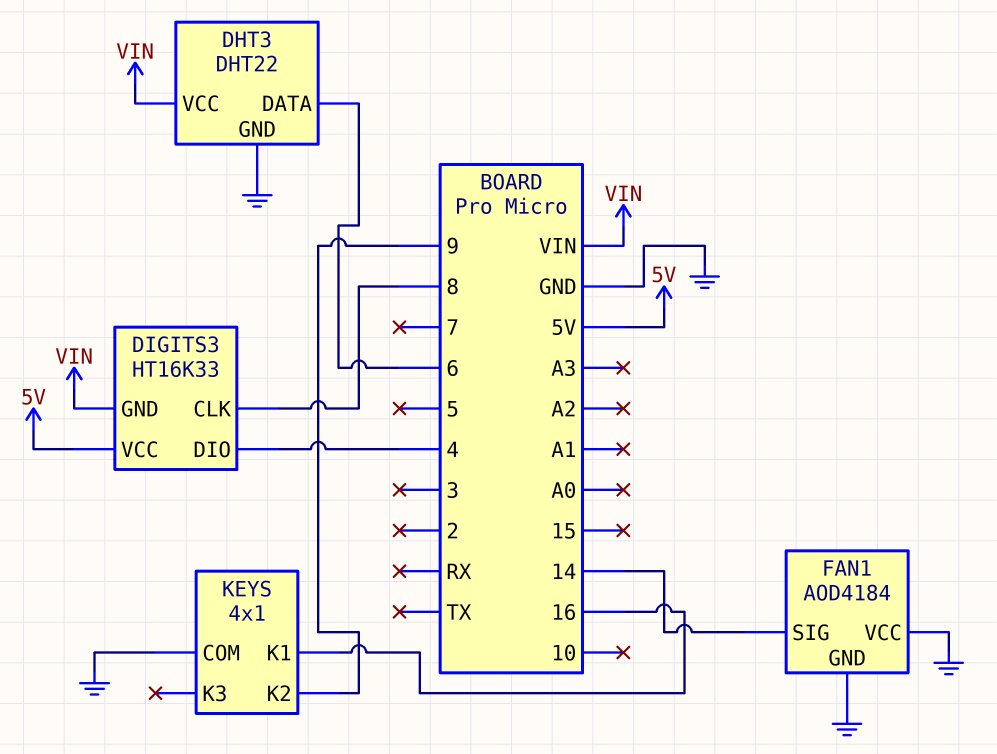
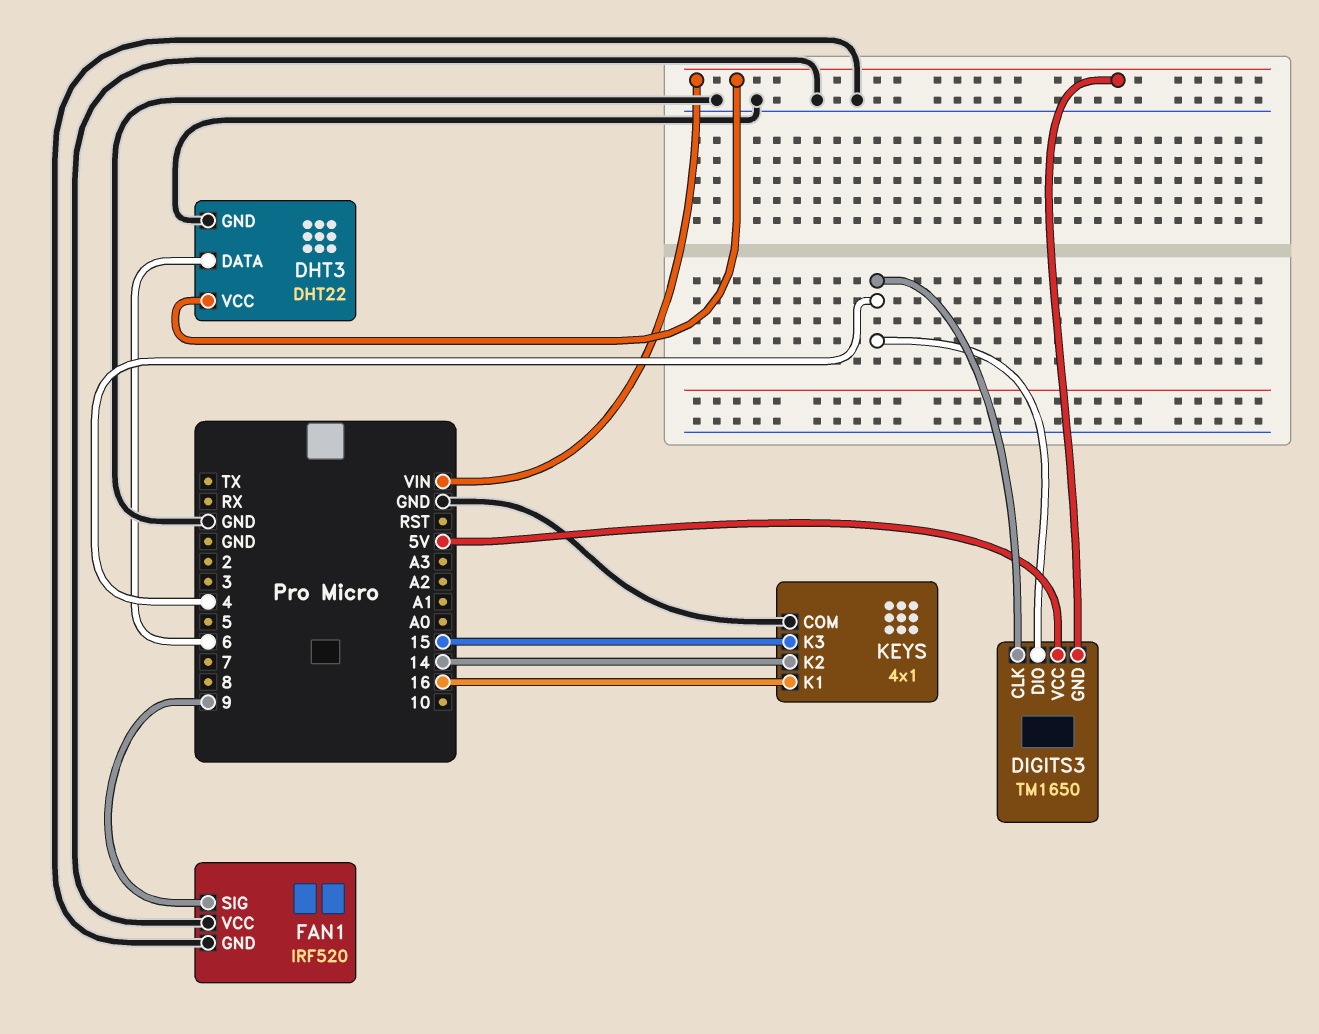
DIGITS3: HT16K33 -> TM1650
DIGITS3 pin CLK: 8 -> 4
FAN1: AOD4184 -> IRF520
FAN1 pin SIG: 14 -> 9
KEYS pin K2: 9 -> 14
KEYS pin K3: none -> 15

